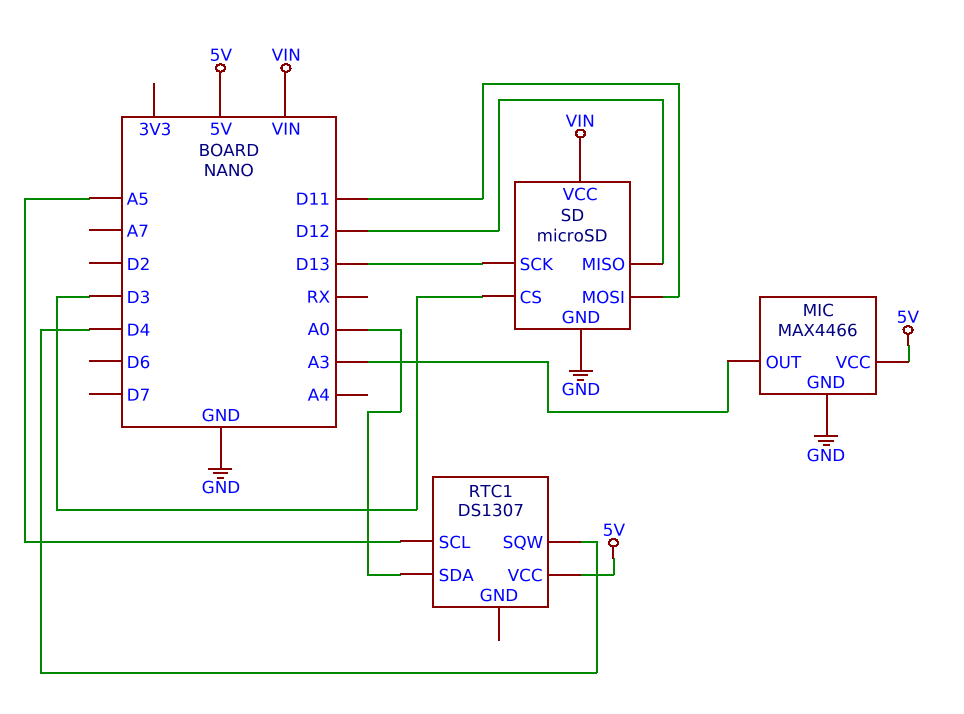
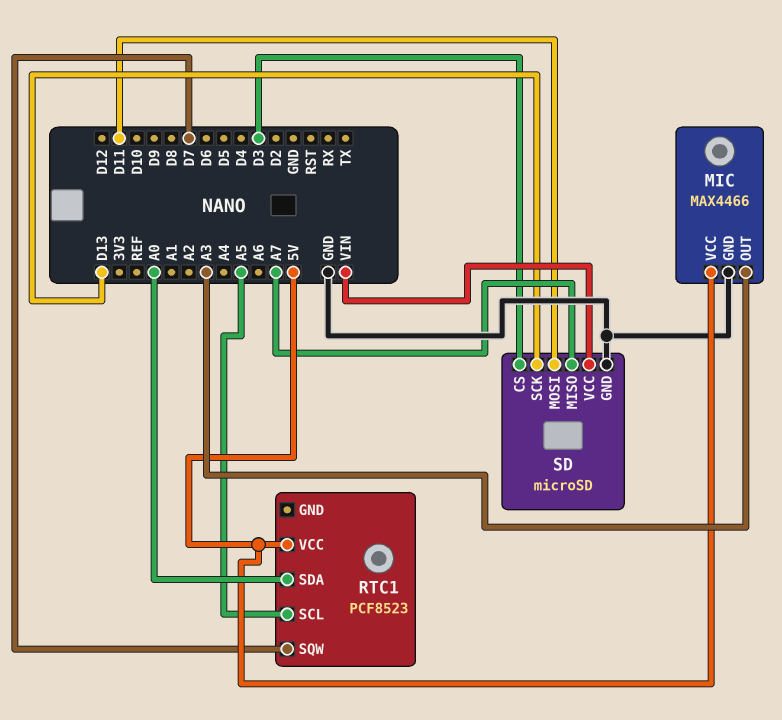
RTC1: DS1307 -> PCF8523
RTC1 pin SQW: D4 -> D7
SD pin MISO: D12 -> A7

